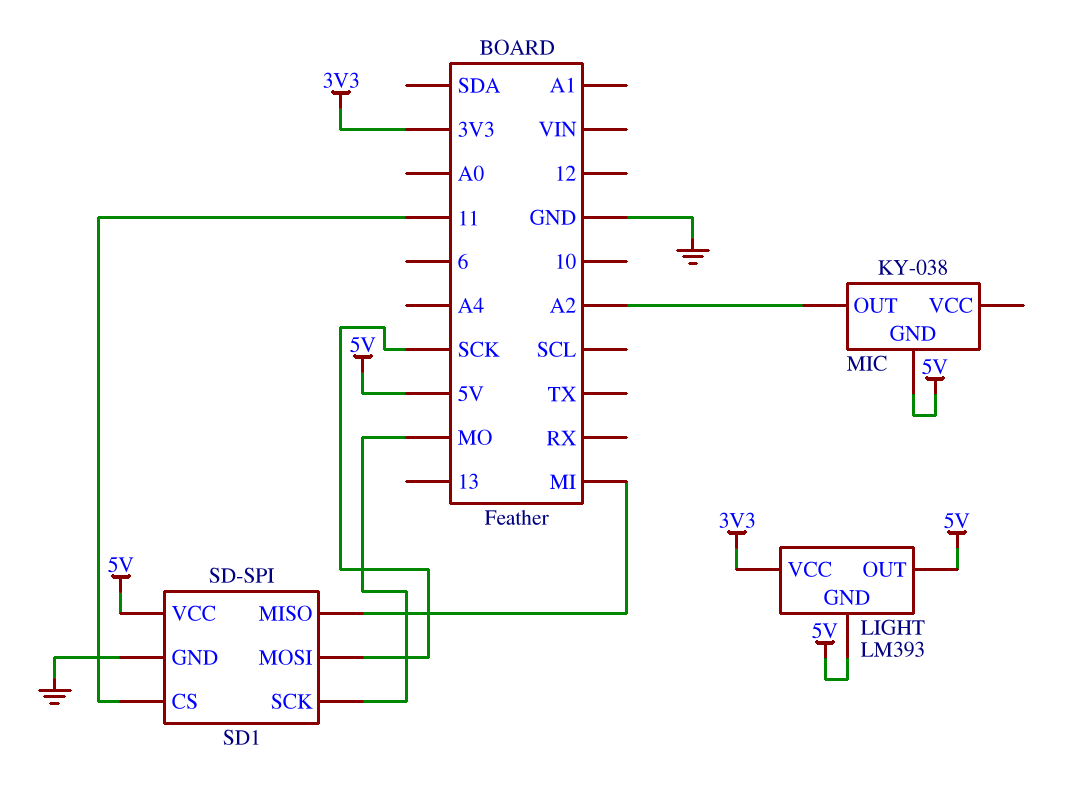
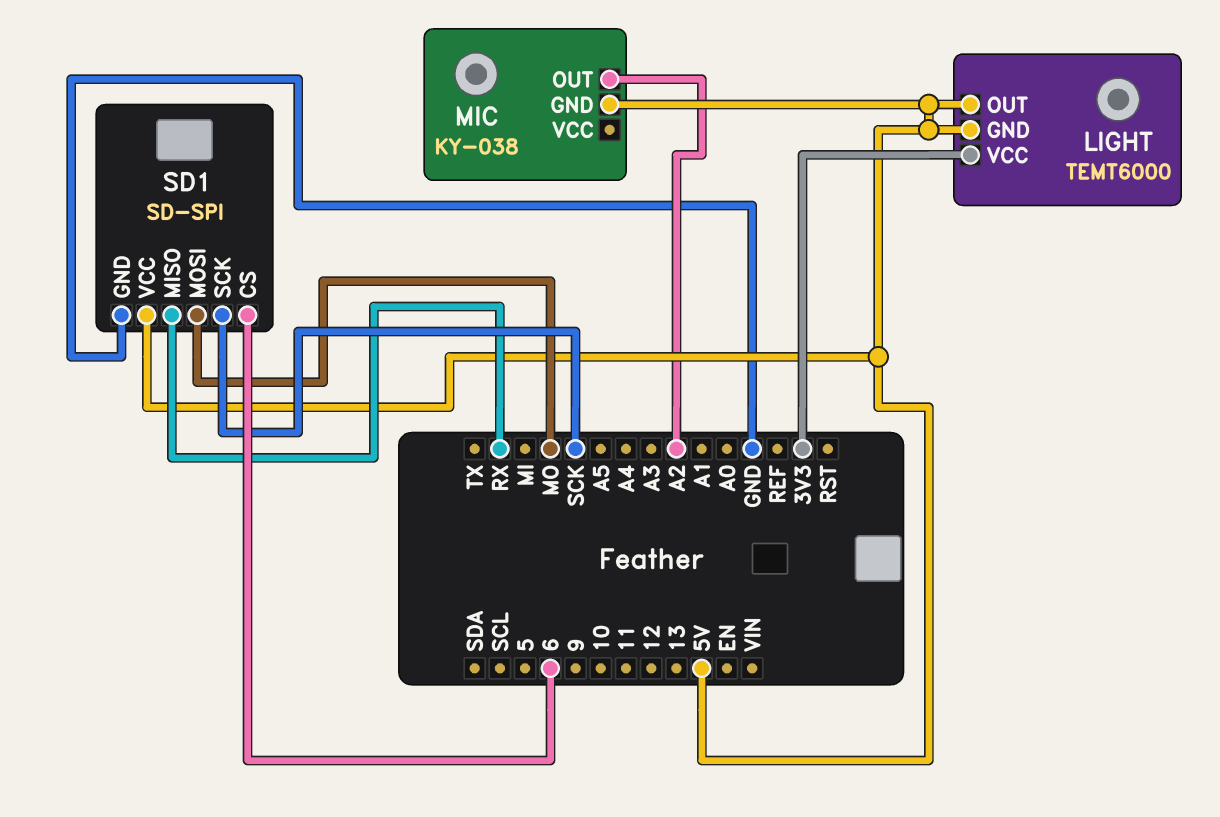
LIGHT: LM393 -> TEMT6000
SD1 pin CS: 11 -> 6
SD1 pin MISO: MI -> RX
SD1 pin MOSI: SCK -> MO
SD1 pin SCK: MO -> SCK

